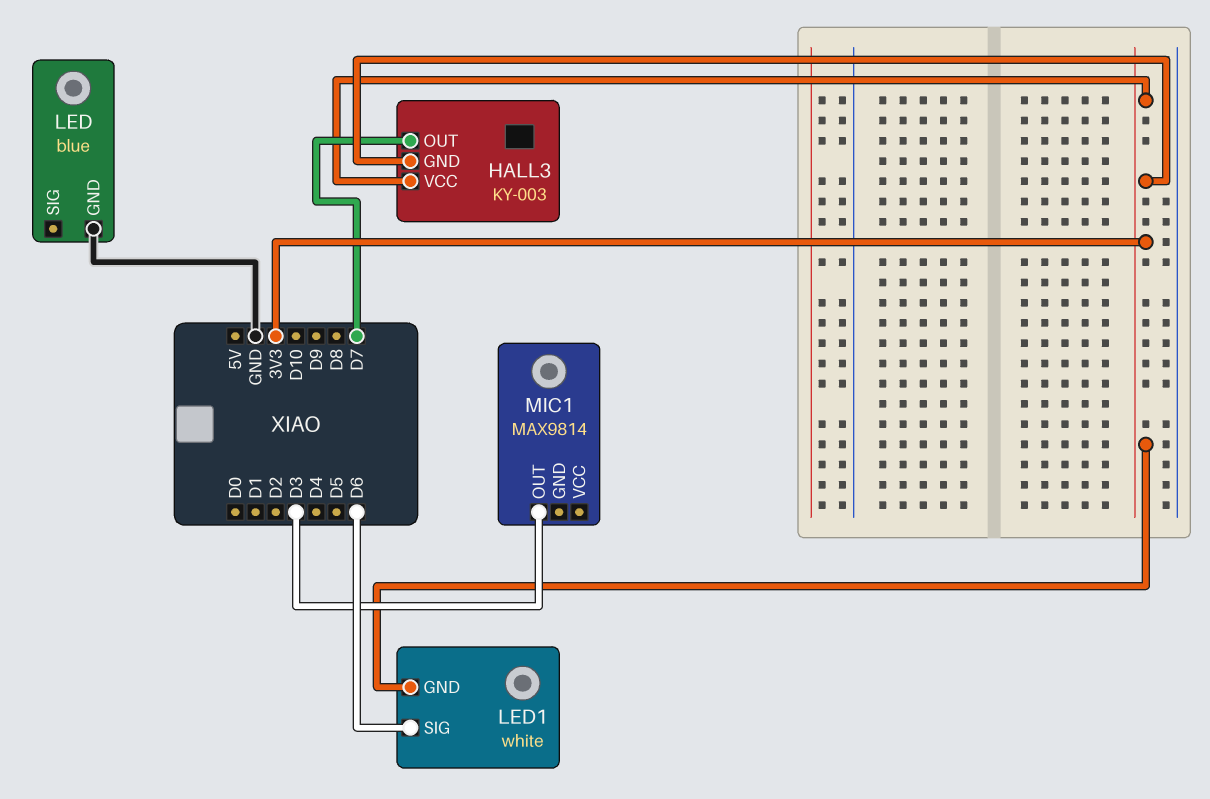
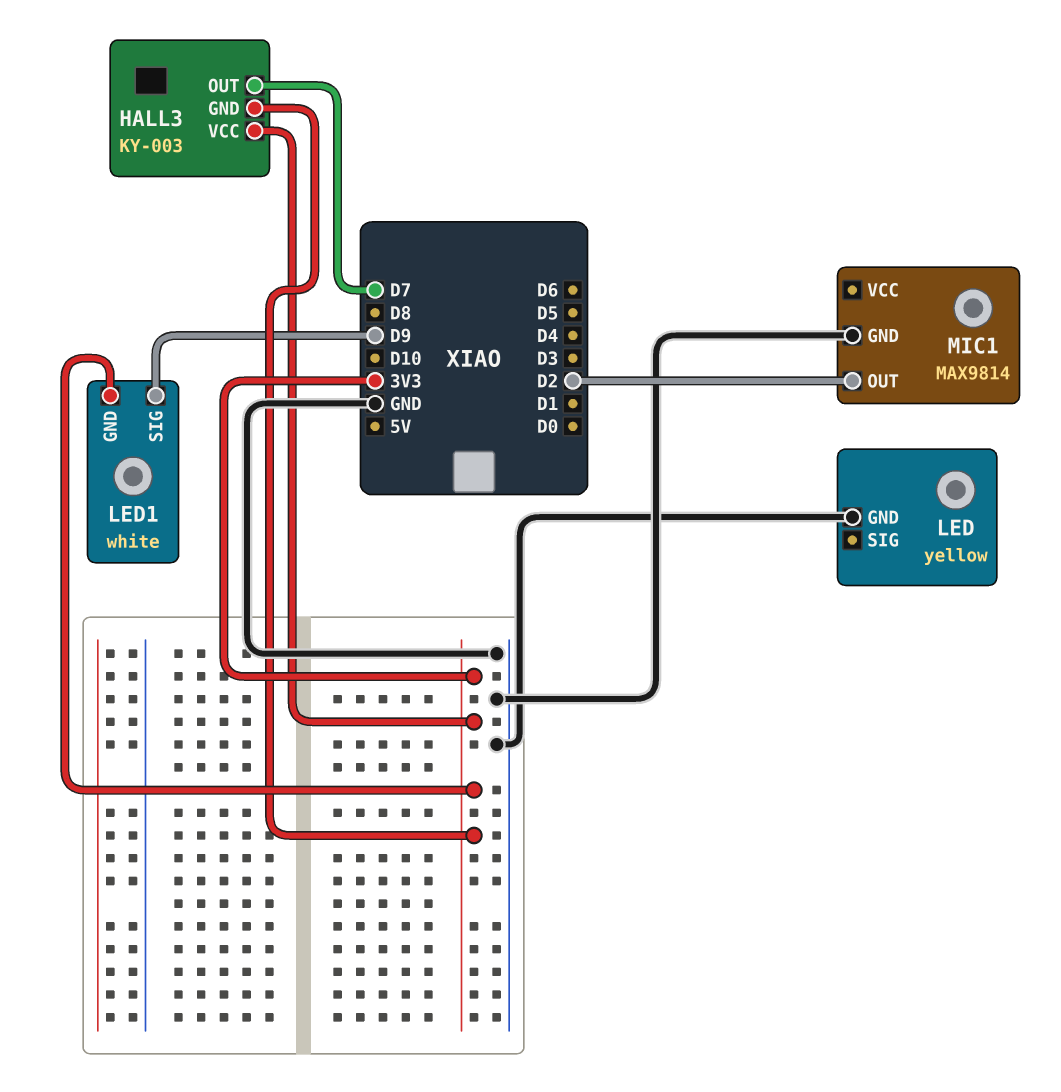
LED: blue -> yellow
LED1 pin SIG: D6 -> D9
MIC1 pin GND: none -> GND
MIC1 pin OUT: D3 -> D2

